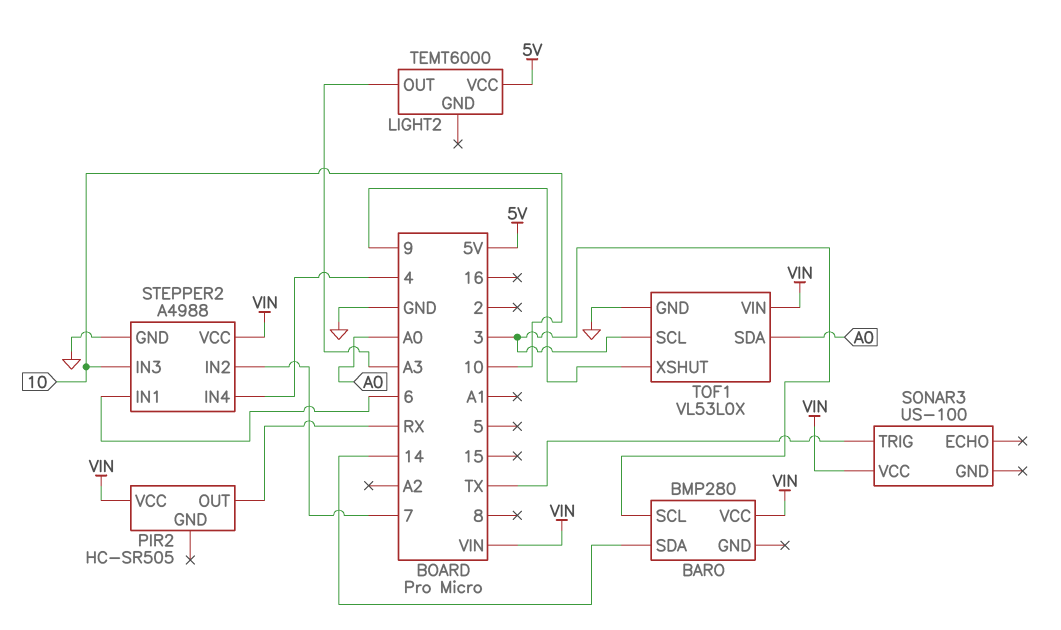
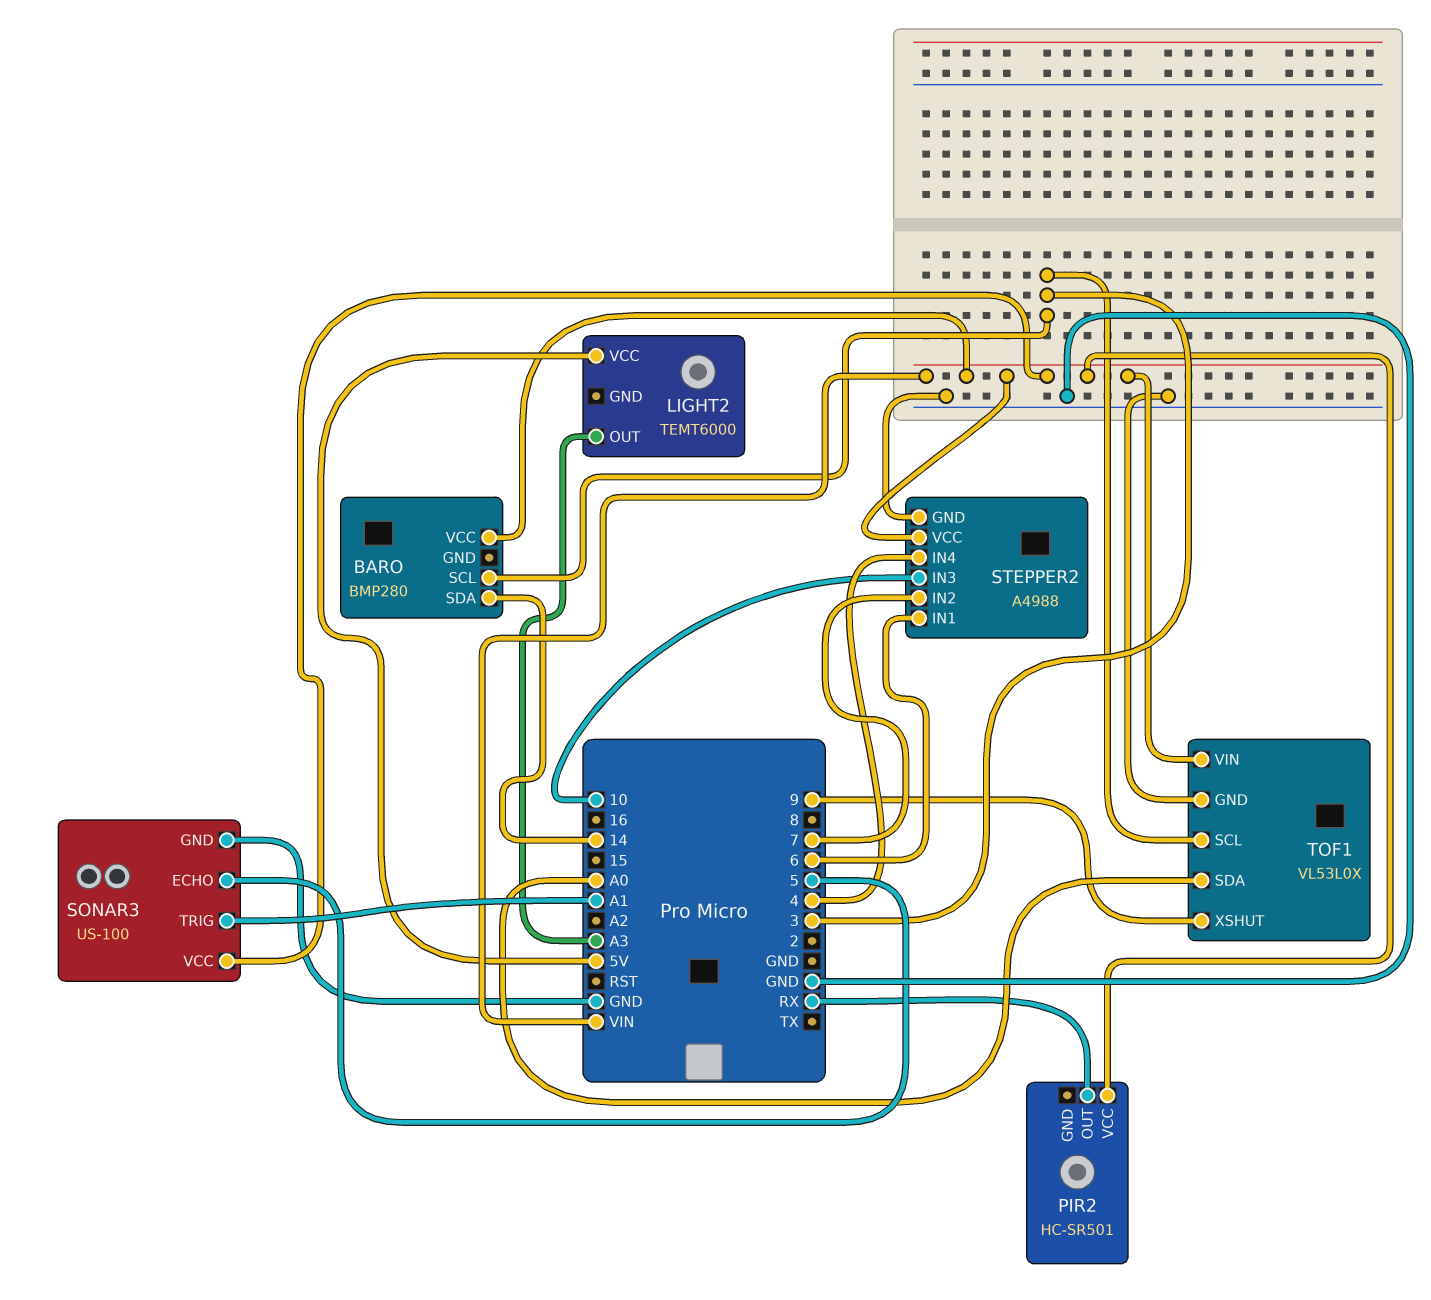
PIR2: HC-SR505 -> HC-SR501
SONAR3 pin ECHO: none -> 5
SONAR3 pin GND: none -> GND
SONAR3 pin TRIG: TX -> A1

